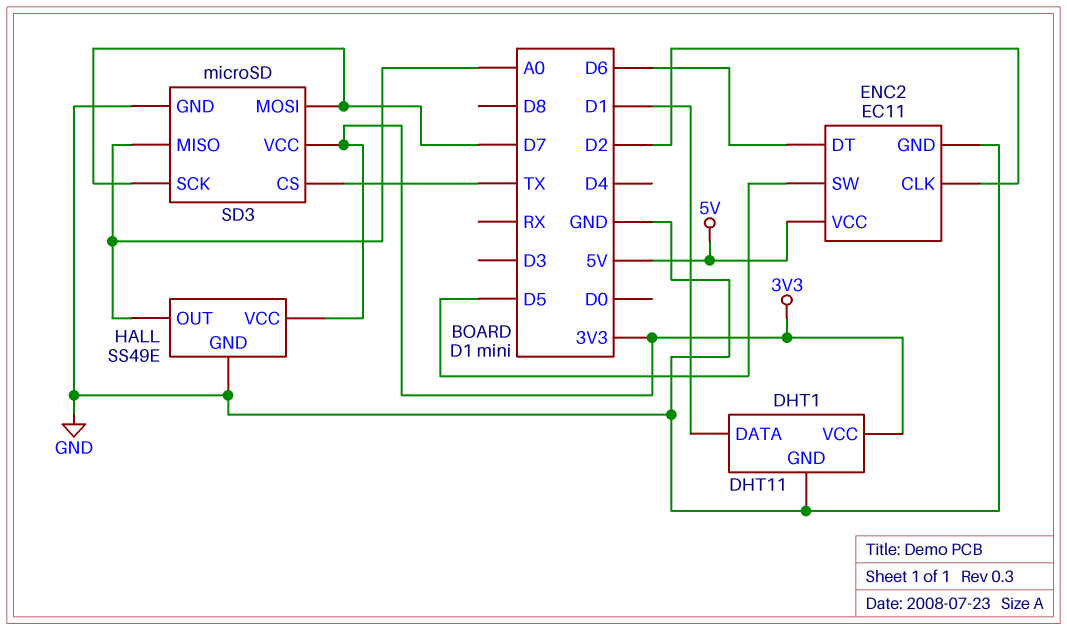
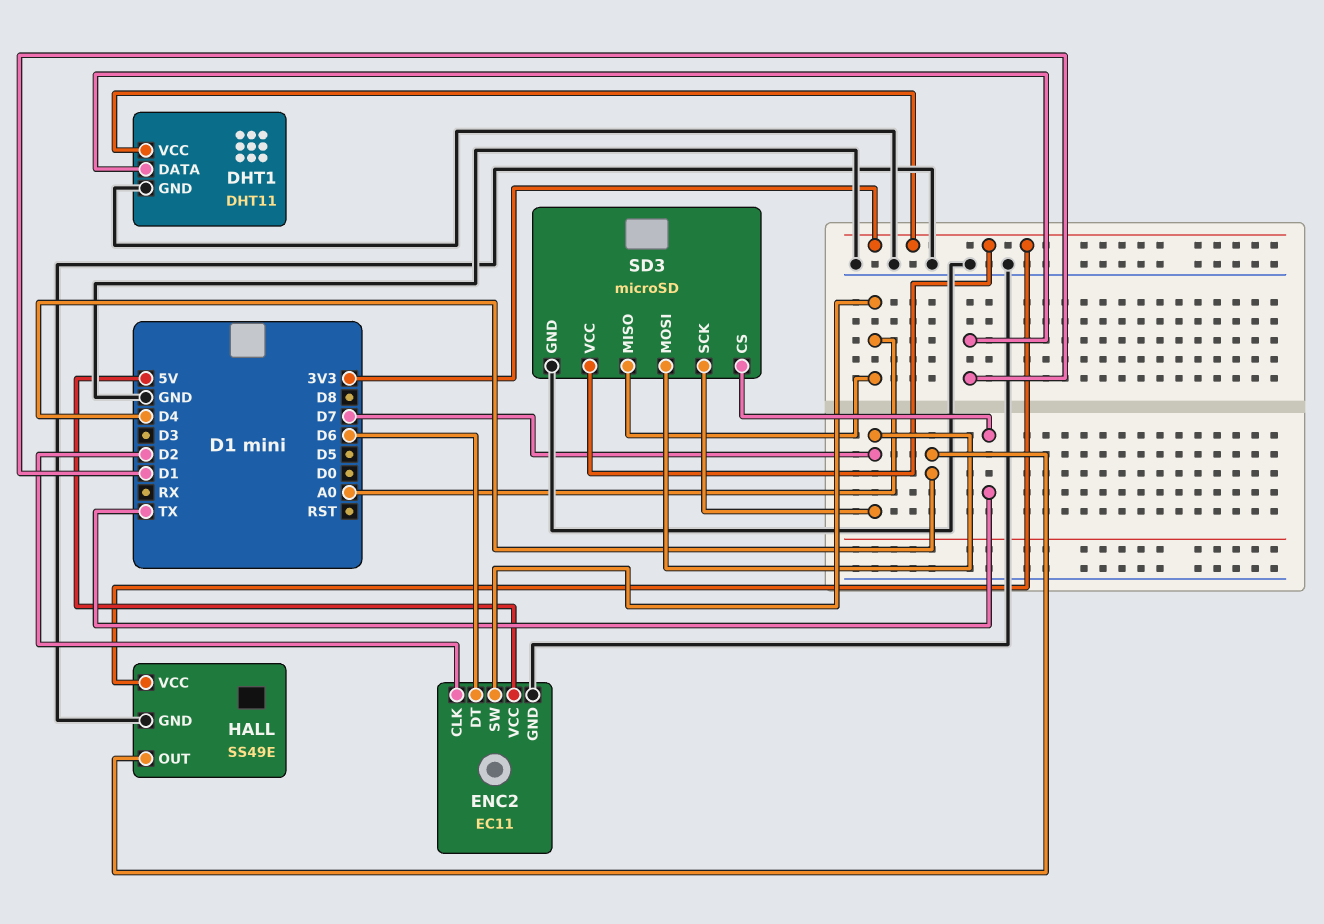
ENC2 pin SW: D5 -> A0
HALL pin OUT: A0 -> D4

